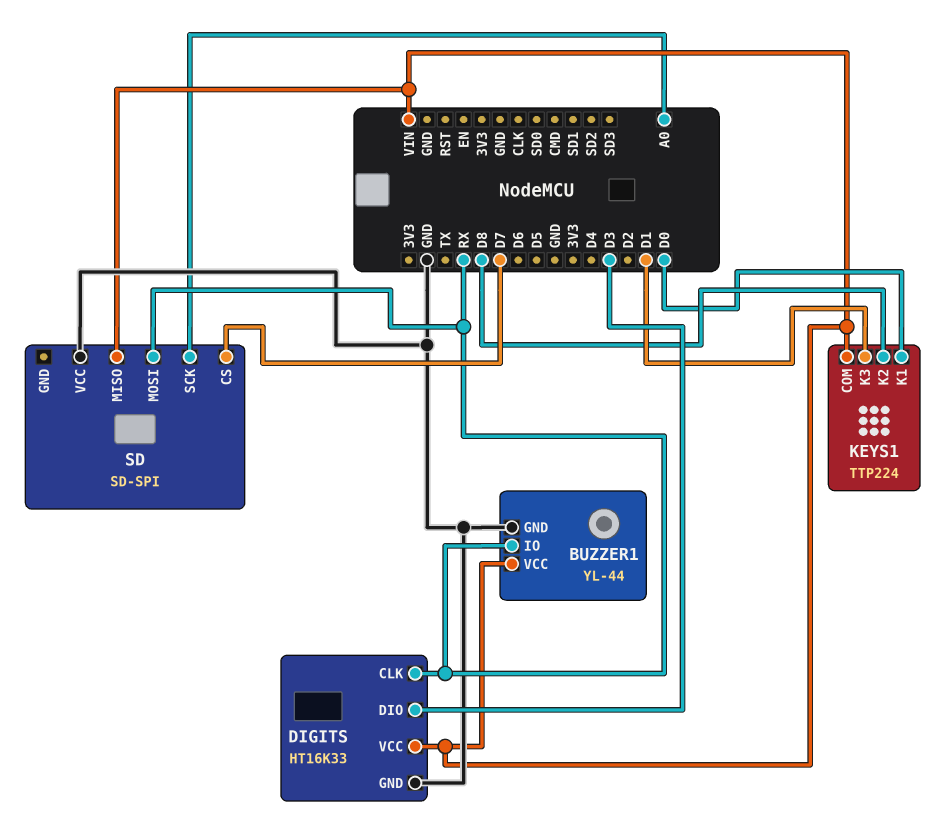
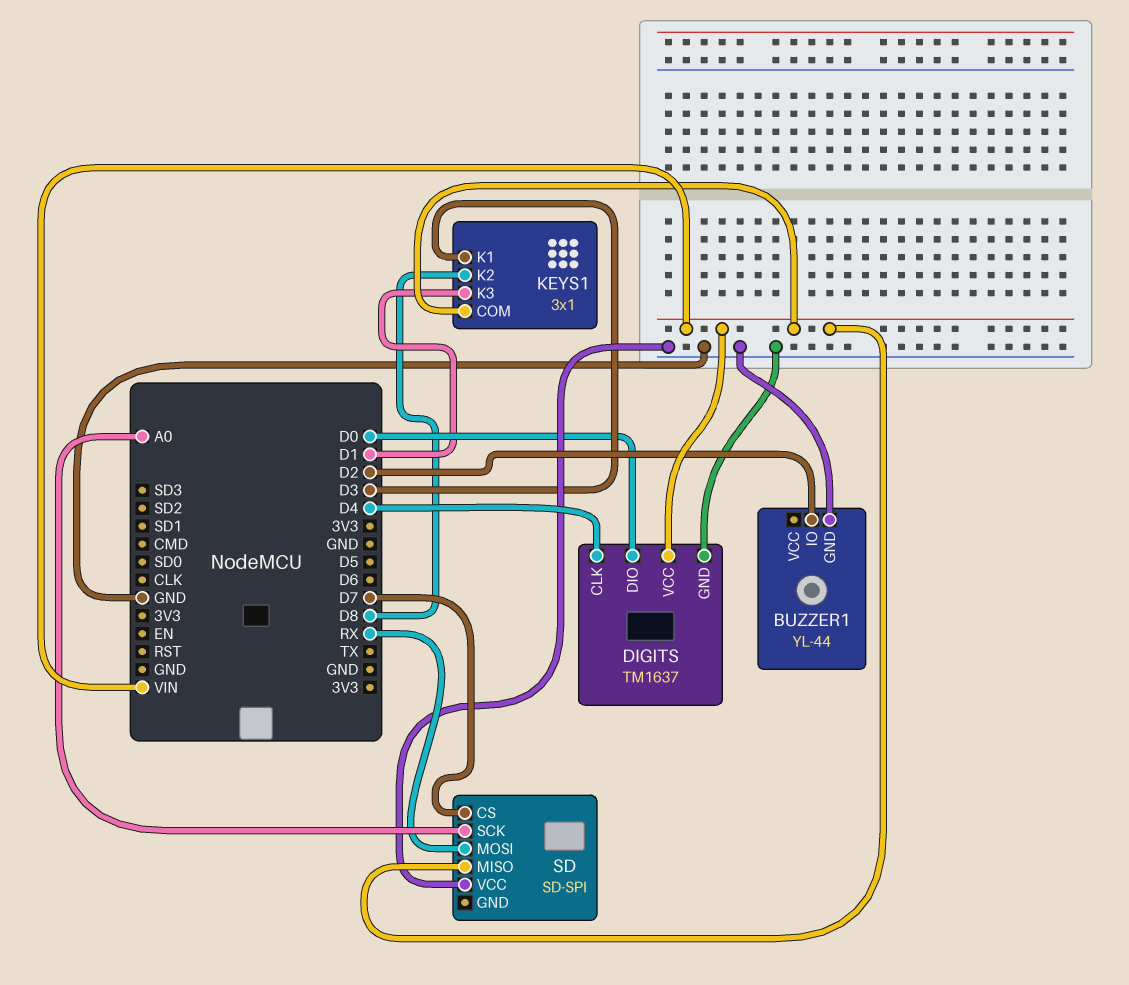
BUZZER1 pin IO: RX -> D2
BUZZER1 pin VCC: VIN -> none
DIGITS: HT16K33 -> TM1637
DIGITS pin CLK: RX -> D4
DIGITS pin DIO: D3 -> D0
KEYS1: TTP224 -> 3x1
KEYS1 pin K1: D0 -> D3

